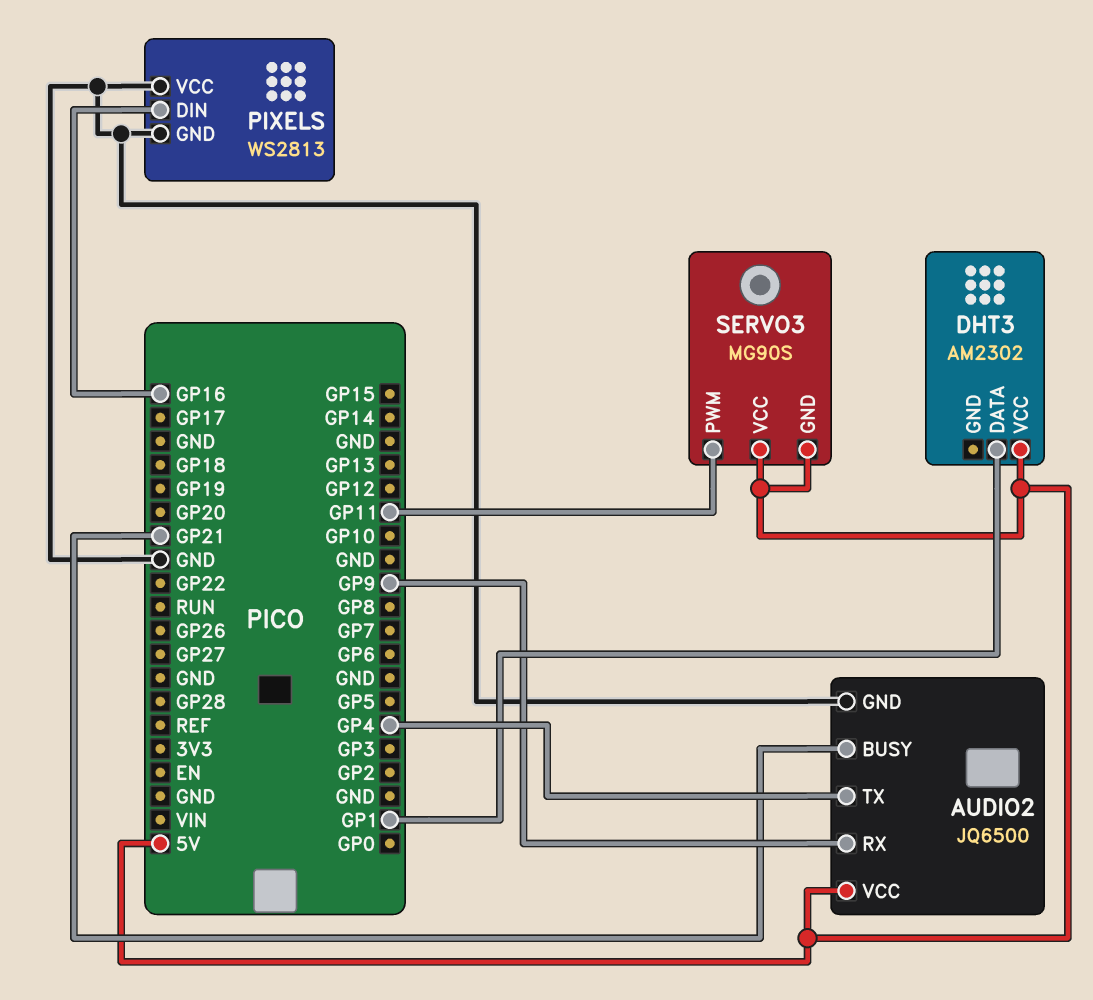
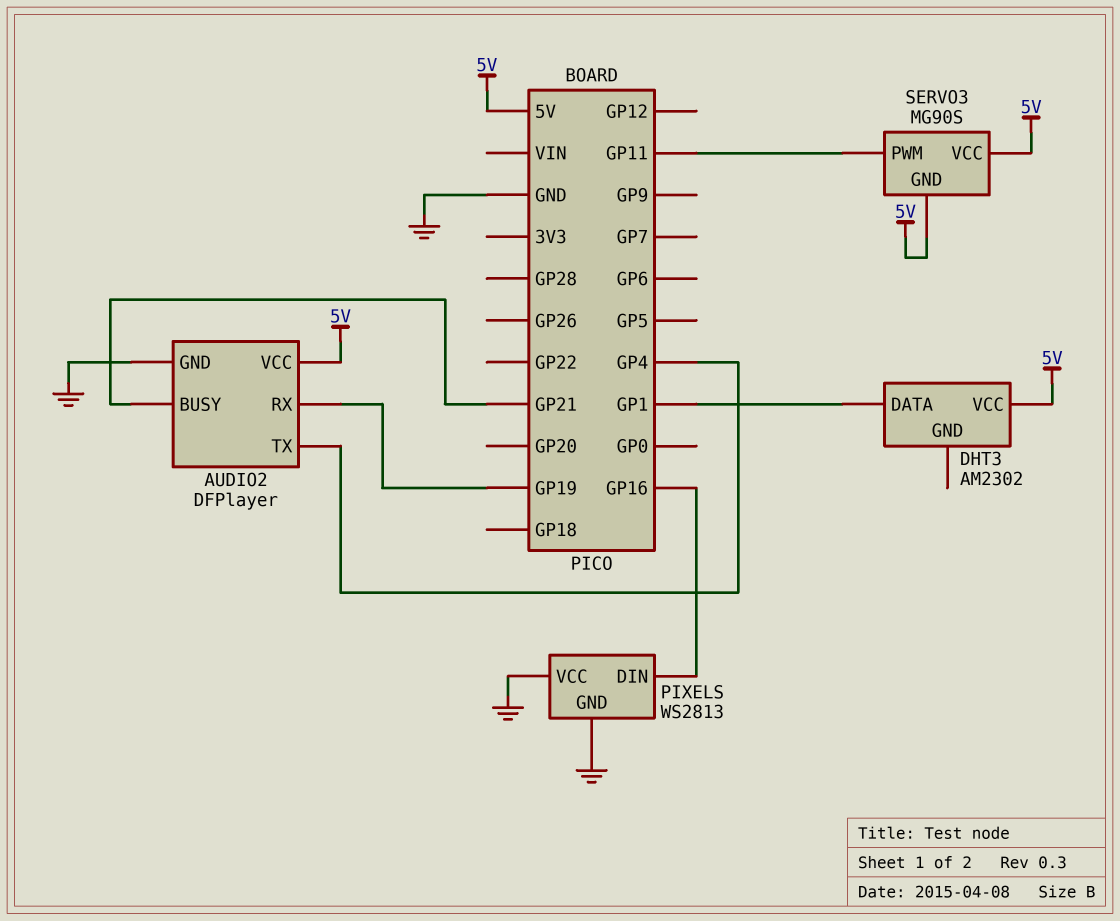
AUDIO2: JQ6500 -> DFPlayer
AUDIO2 pin RX: GP9 -> GP19

